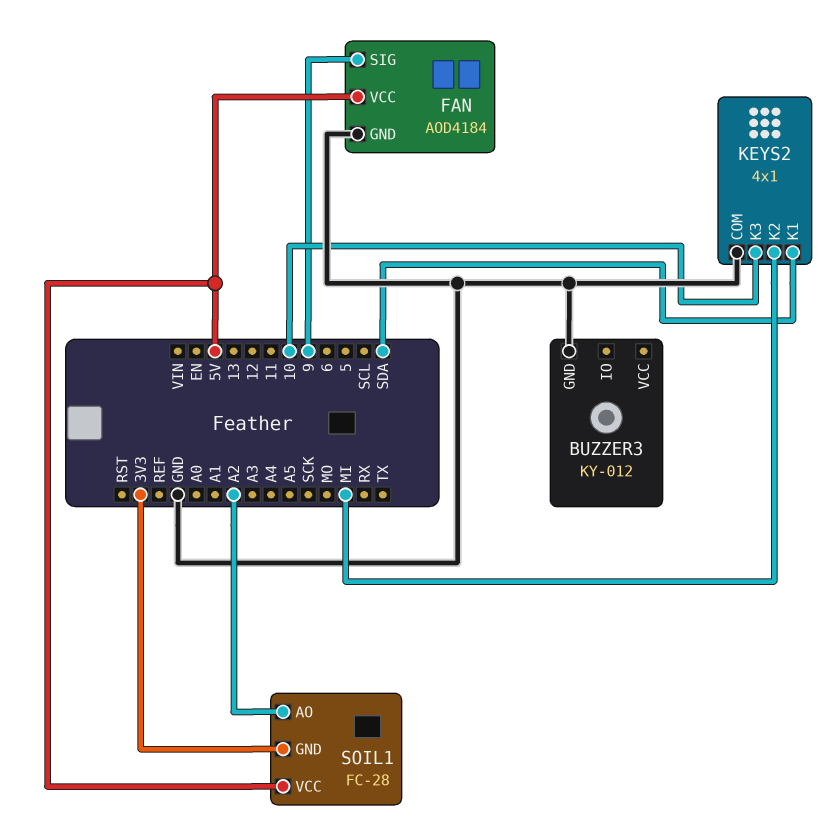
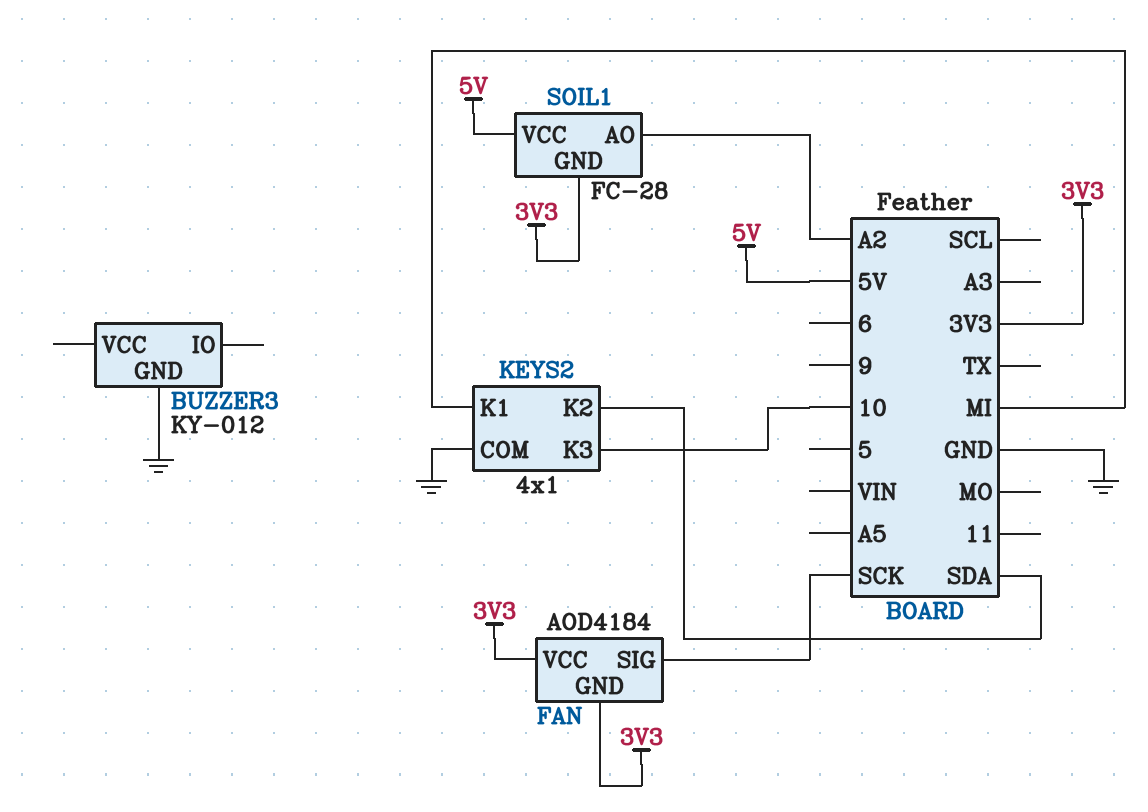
FAN pin GND: GND -> 3V3
FAN pin SIG: 9 -> SCK
FAN pin VCC: 5V -> 3V3
KEYS2 pin K1: SDA -> MI
KEYS2 pin K2: MI -> SDA

